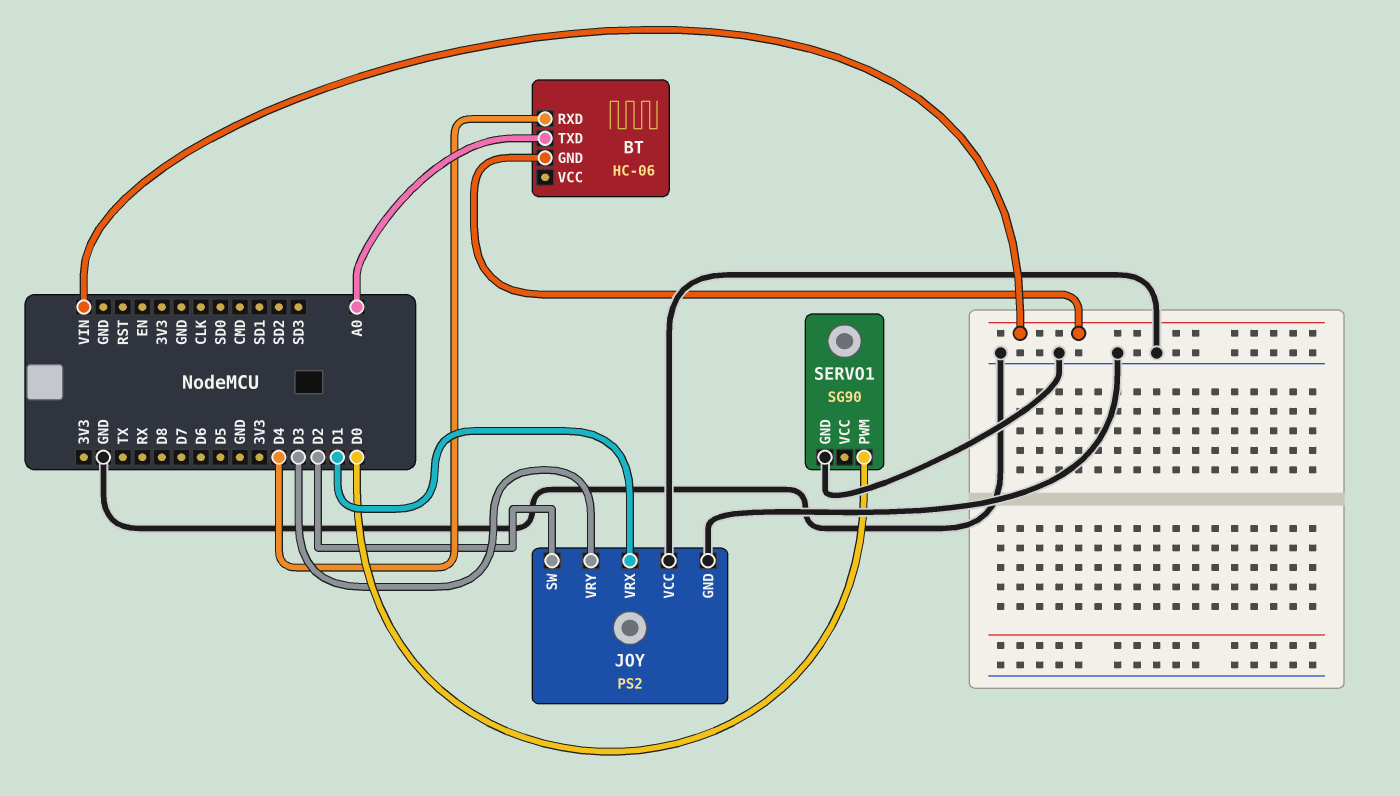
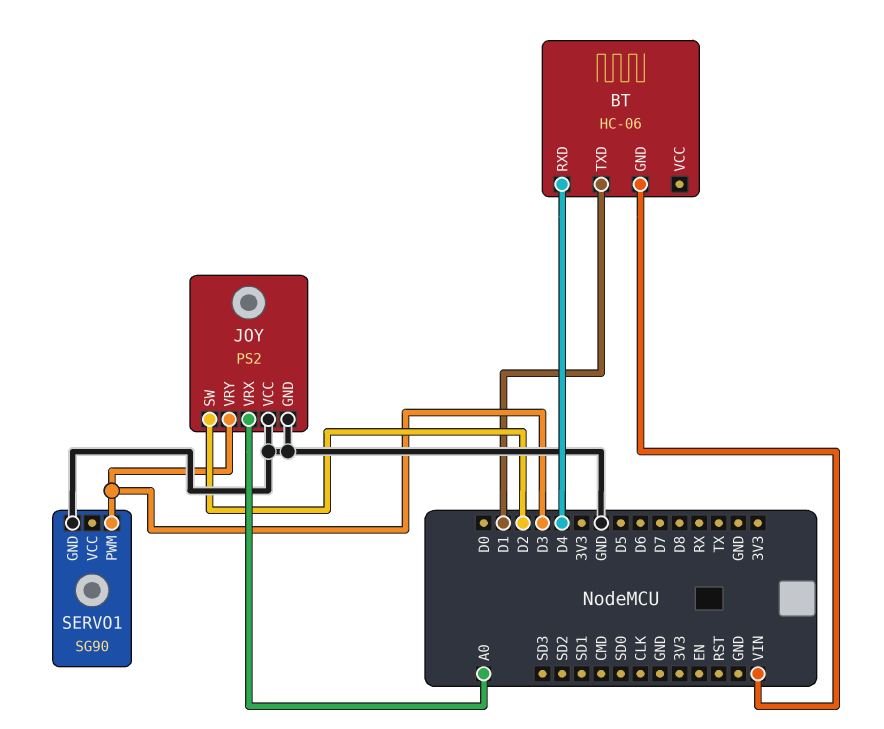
BT pin TXD: A0 -> D1
JOY pin VRX: D1 -> A0
SERVO1 pin PWM: D0 -> D3

